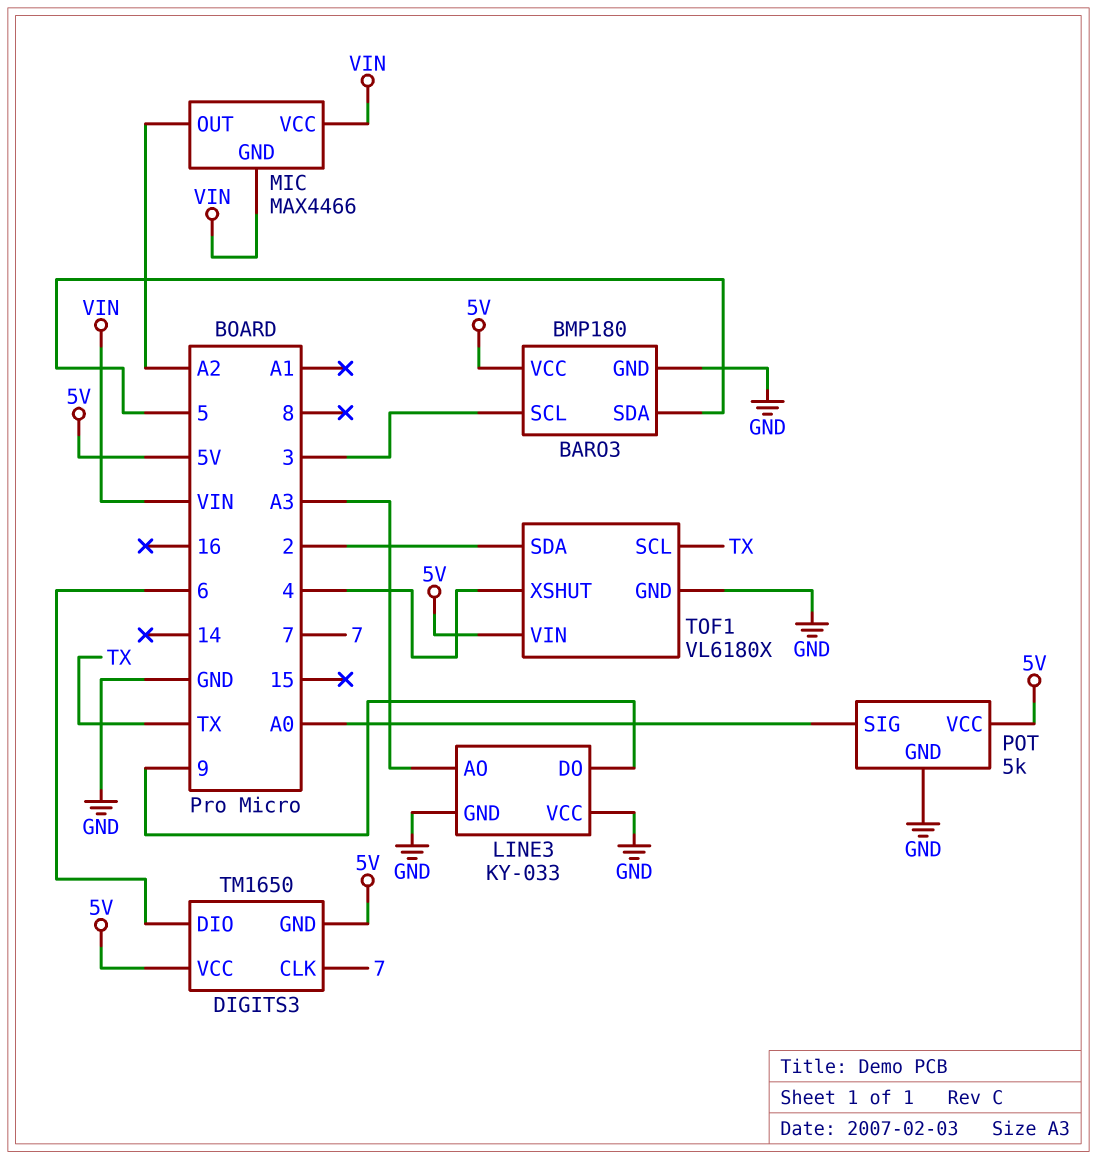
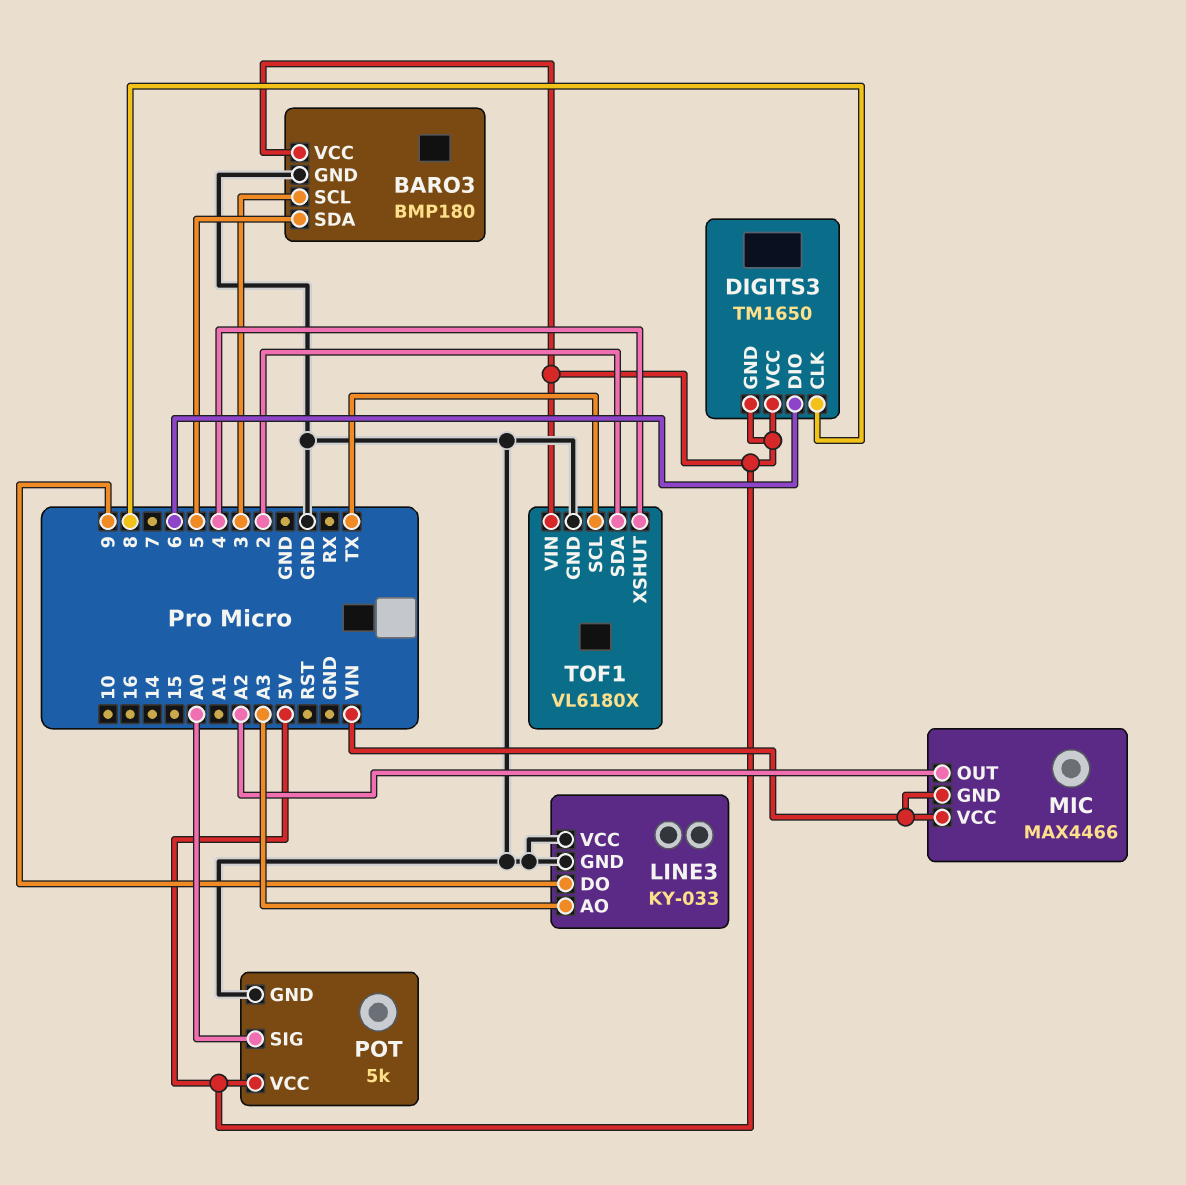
DIGITS3 pin CLK: 7 -> 8

